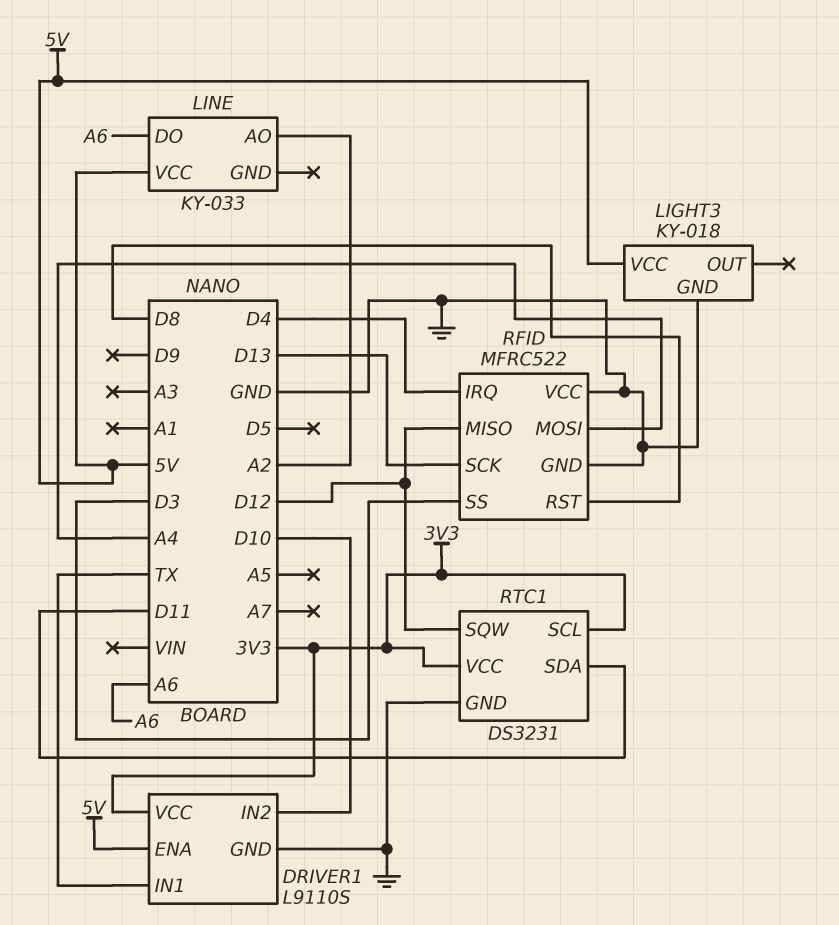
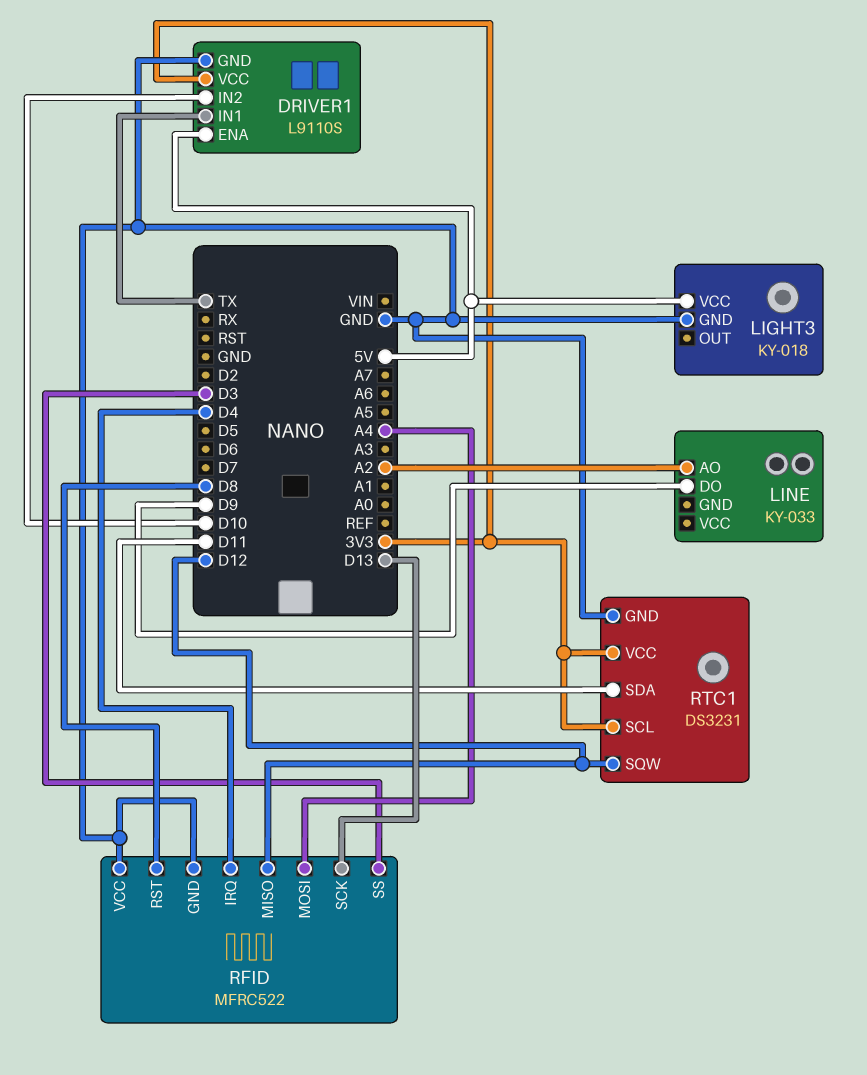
LINE pin DO: A6 -> D9
LINE pin VCC: 5V -> none

